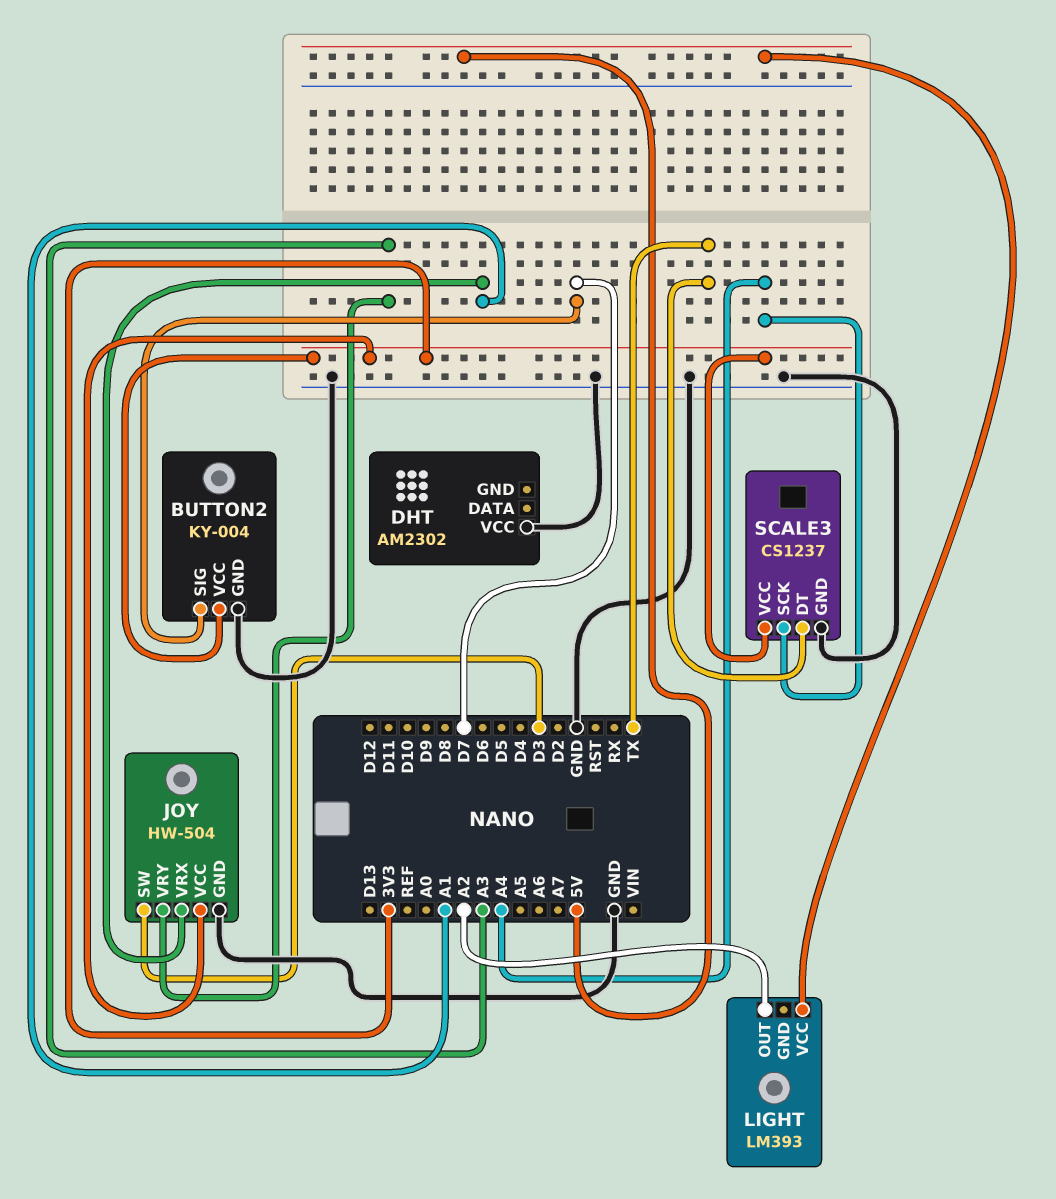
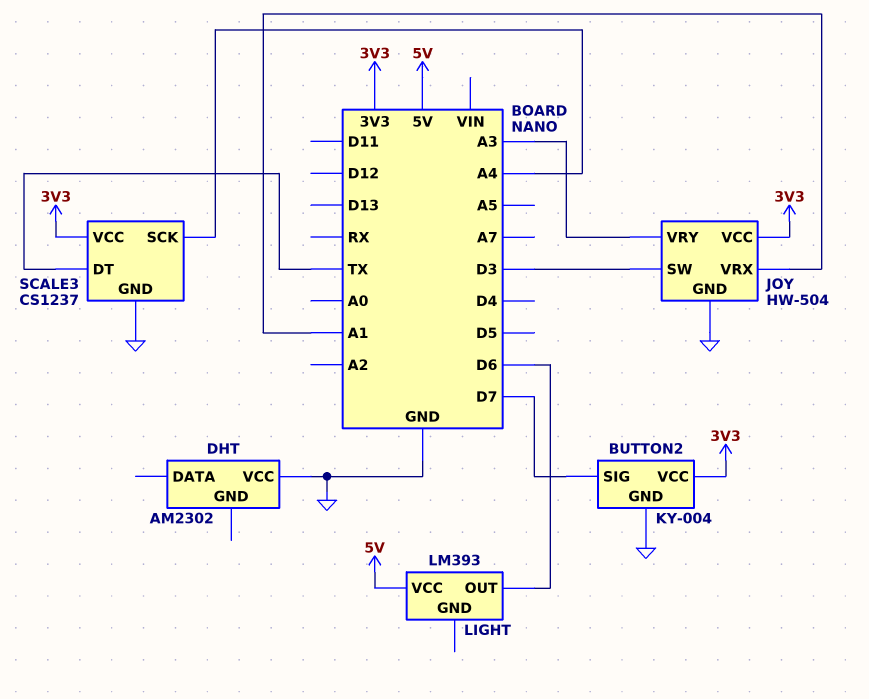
LIGHT pin OUT: A2 -> D6

